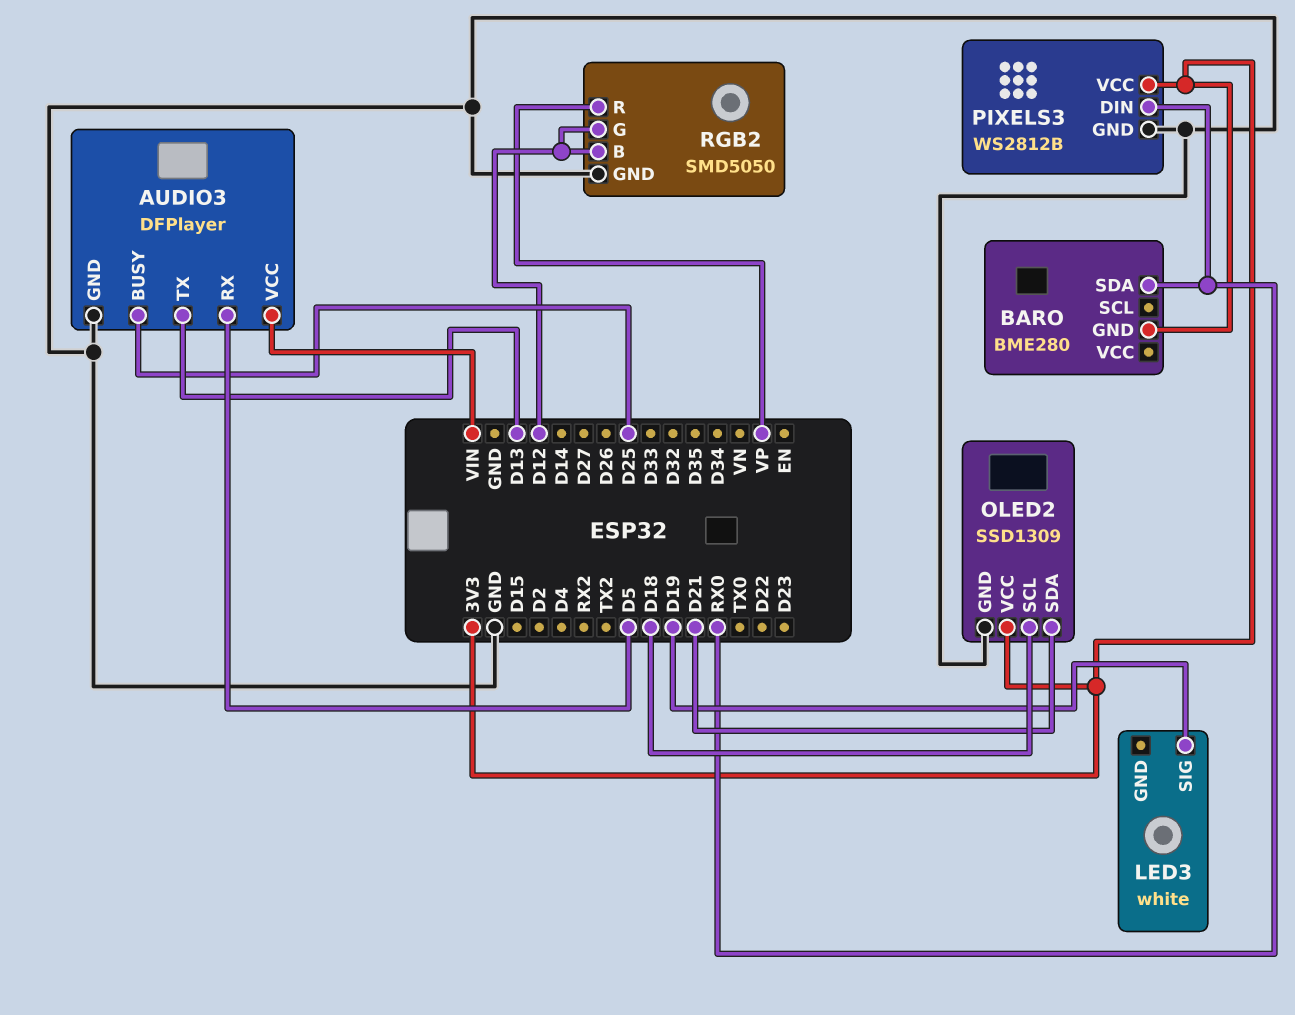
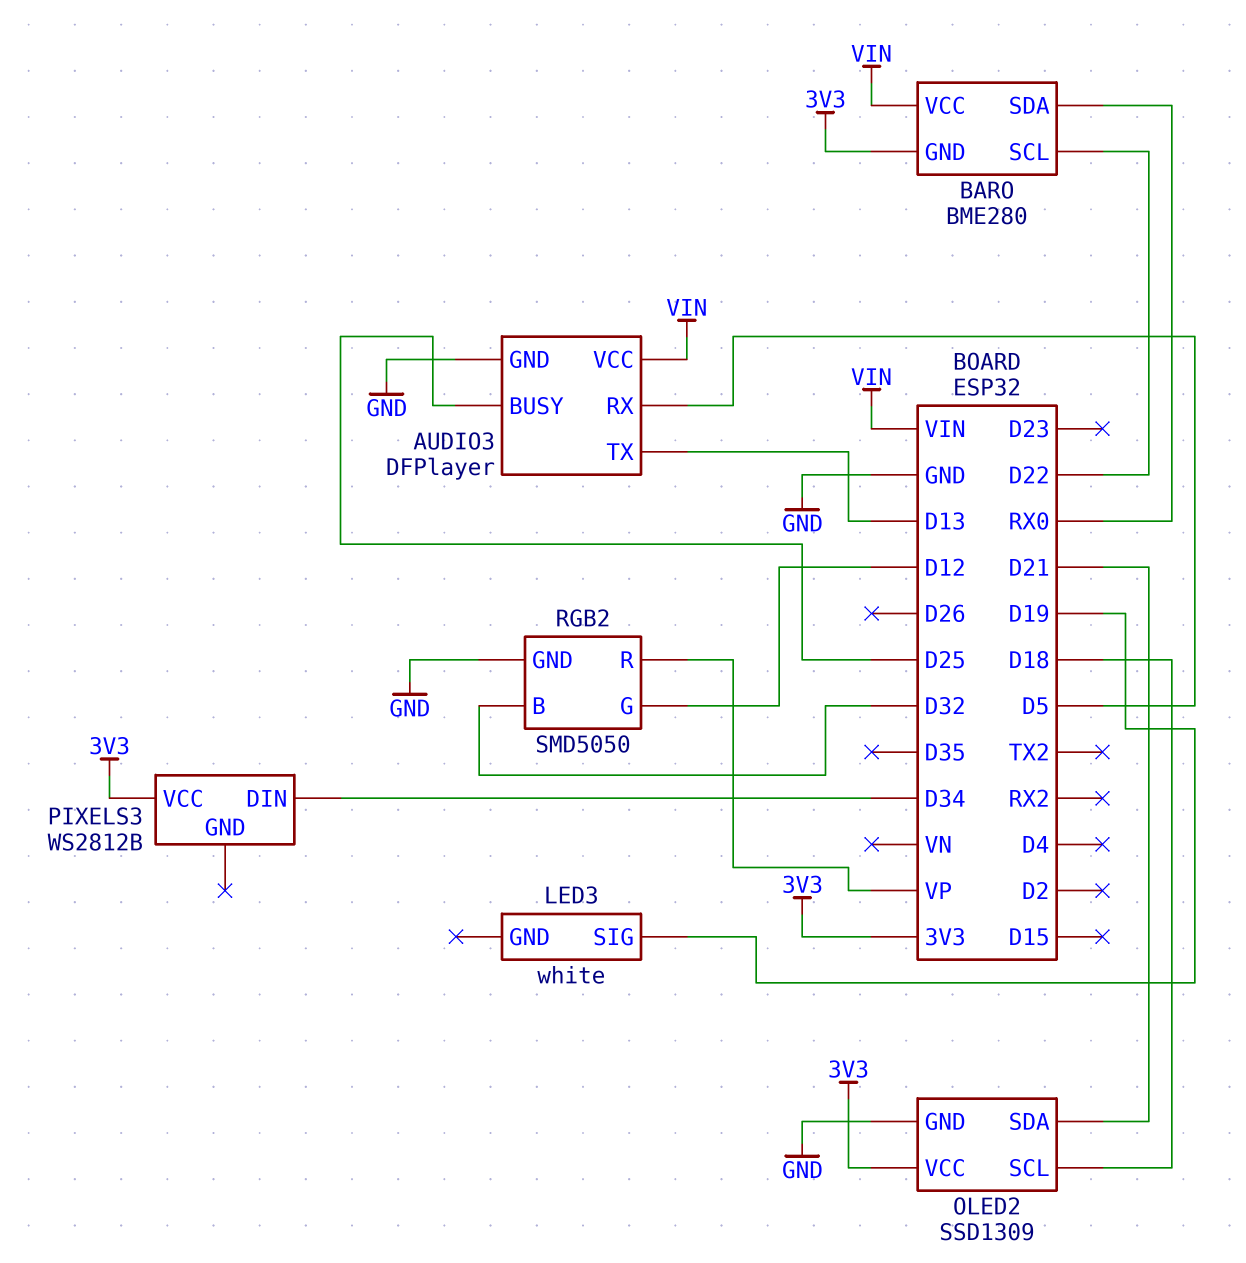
BARO pin SCL: none -> D22
BARO pin VCC: none -> VIN
PIXELS3 pin DIN: RX0 -> D34
PIXELS3 pin GND: GND -> none
RGB2 pin B: D12 -> D32

